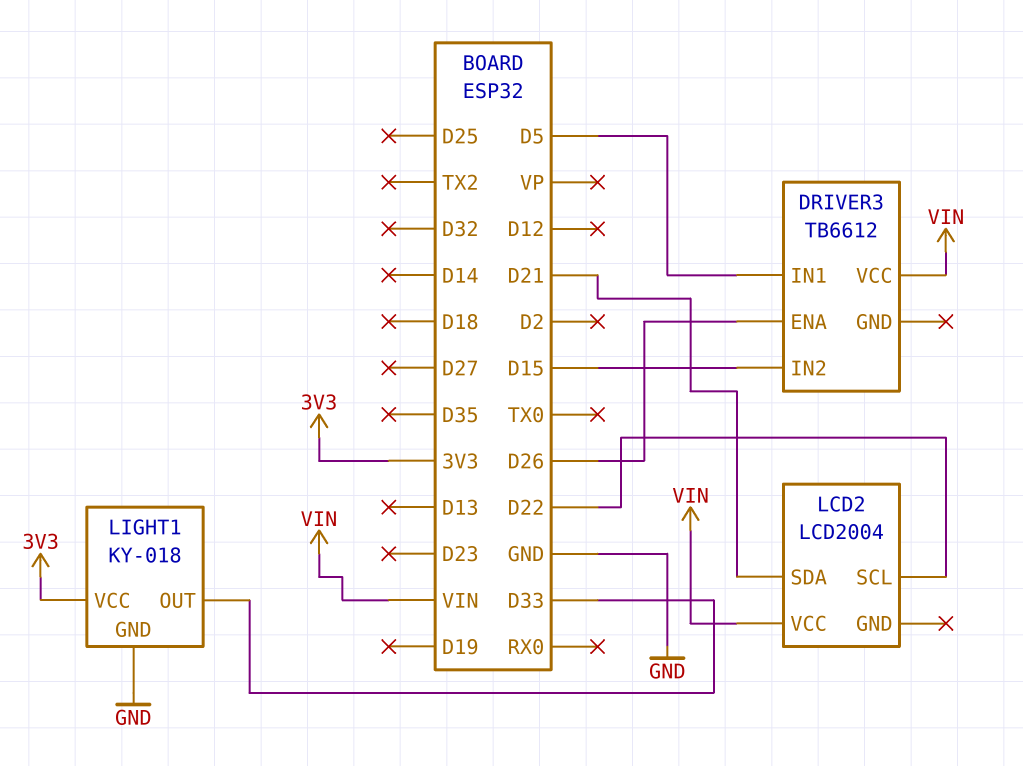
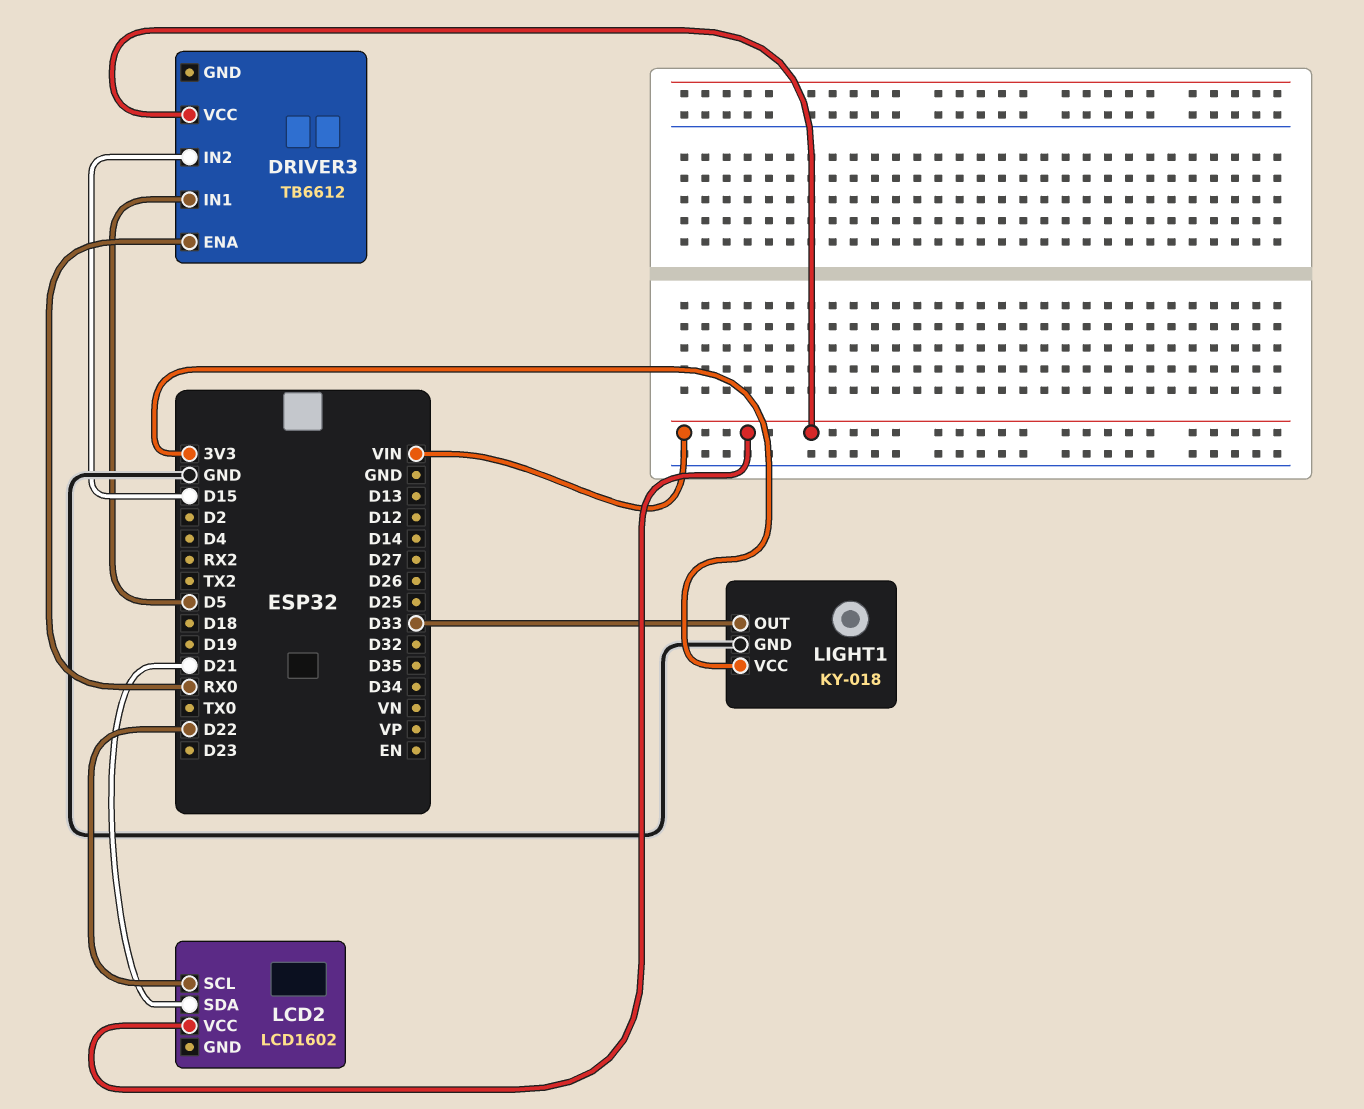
DRIVER3 pin ENA: D26 -> RX0
LCD2: LCD2004 -> LCD1602

